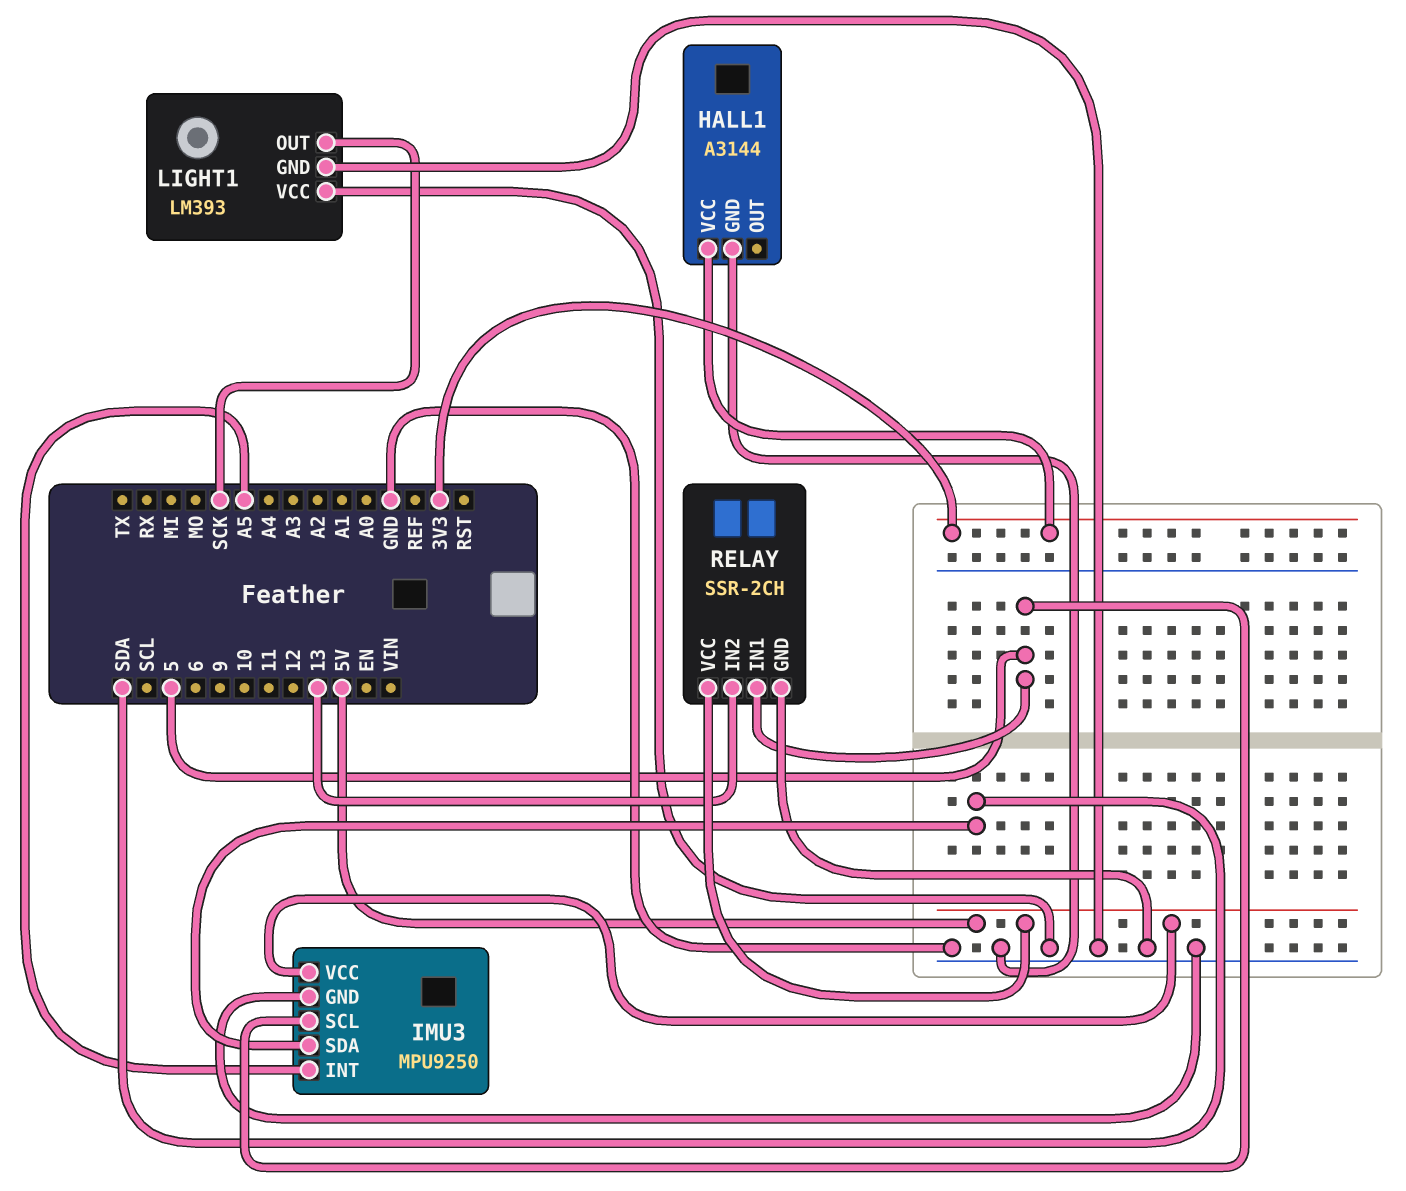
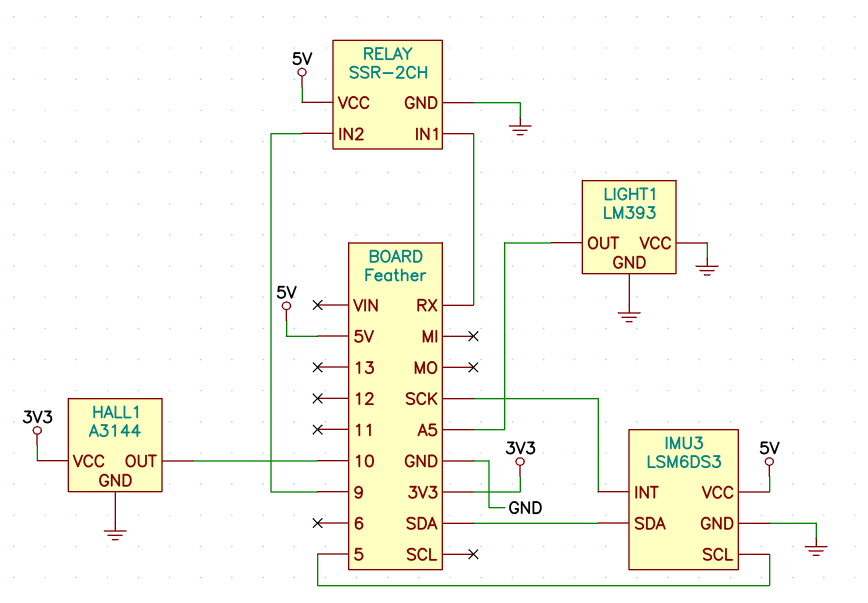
HALL1 pin OUT: none -> 10
IMU3: MPU9250 -> LSM6DS3
IMU3 pin INT: A5 -> SCK
LIGHT1 pin OUT: SCK -> A5
RELAY pin IN1: 5 -> RX
RELAY pin IN2: 13 -> 9

